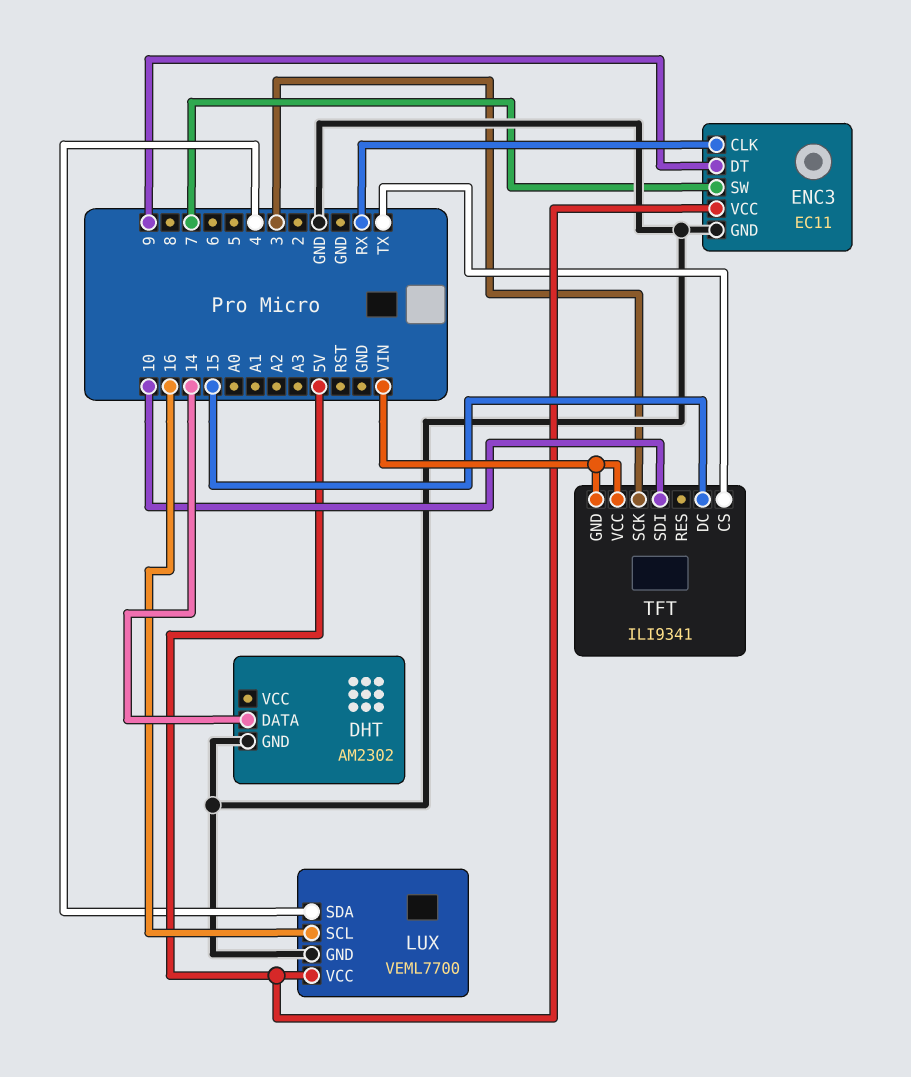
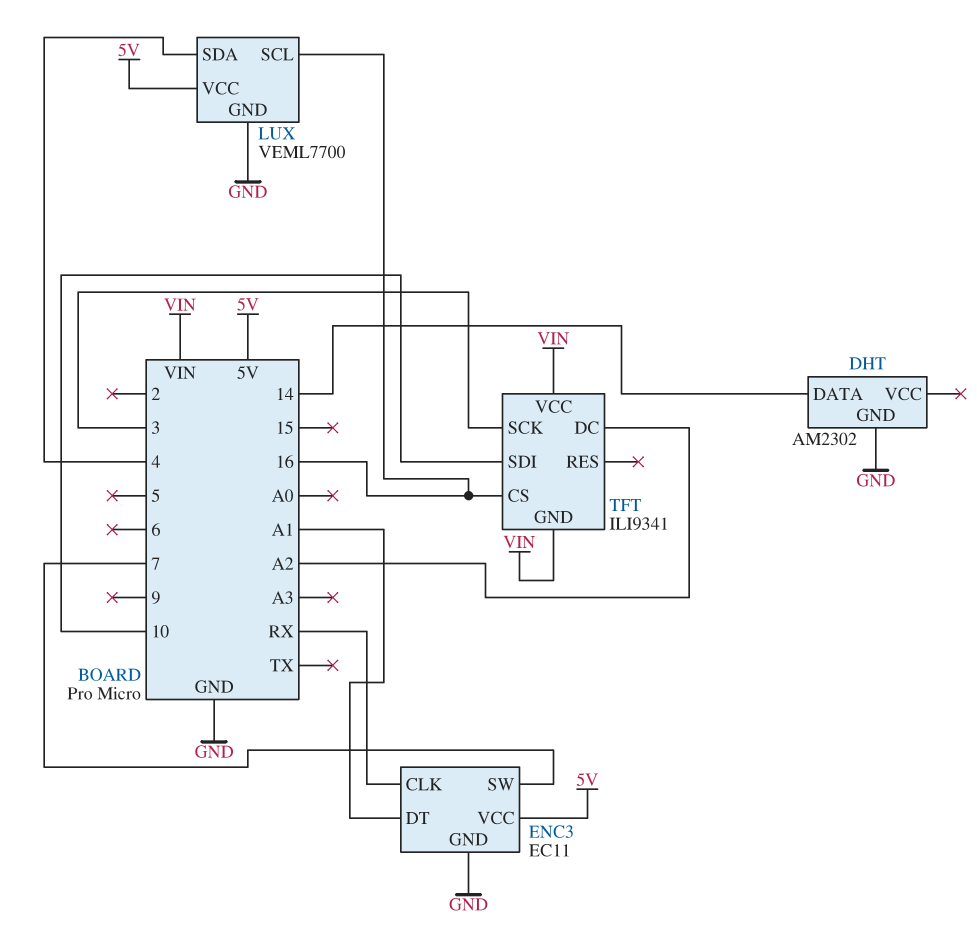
ENC3 pin DT: 9 -> A1
TFT pin CS: TX -> 16
TFT pin DC: 15 -> A2

